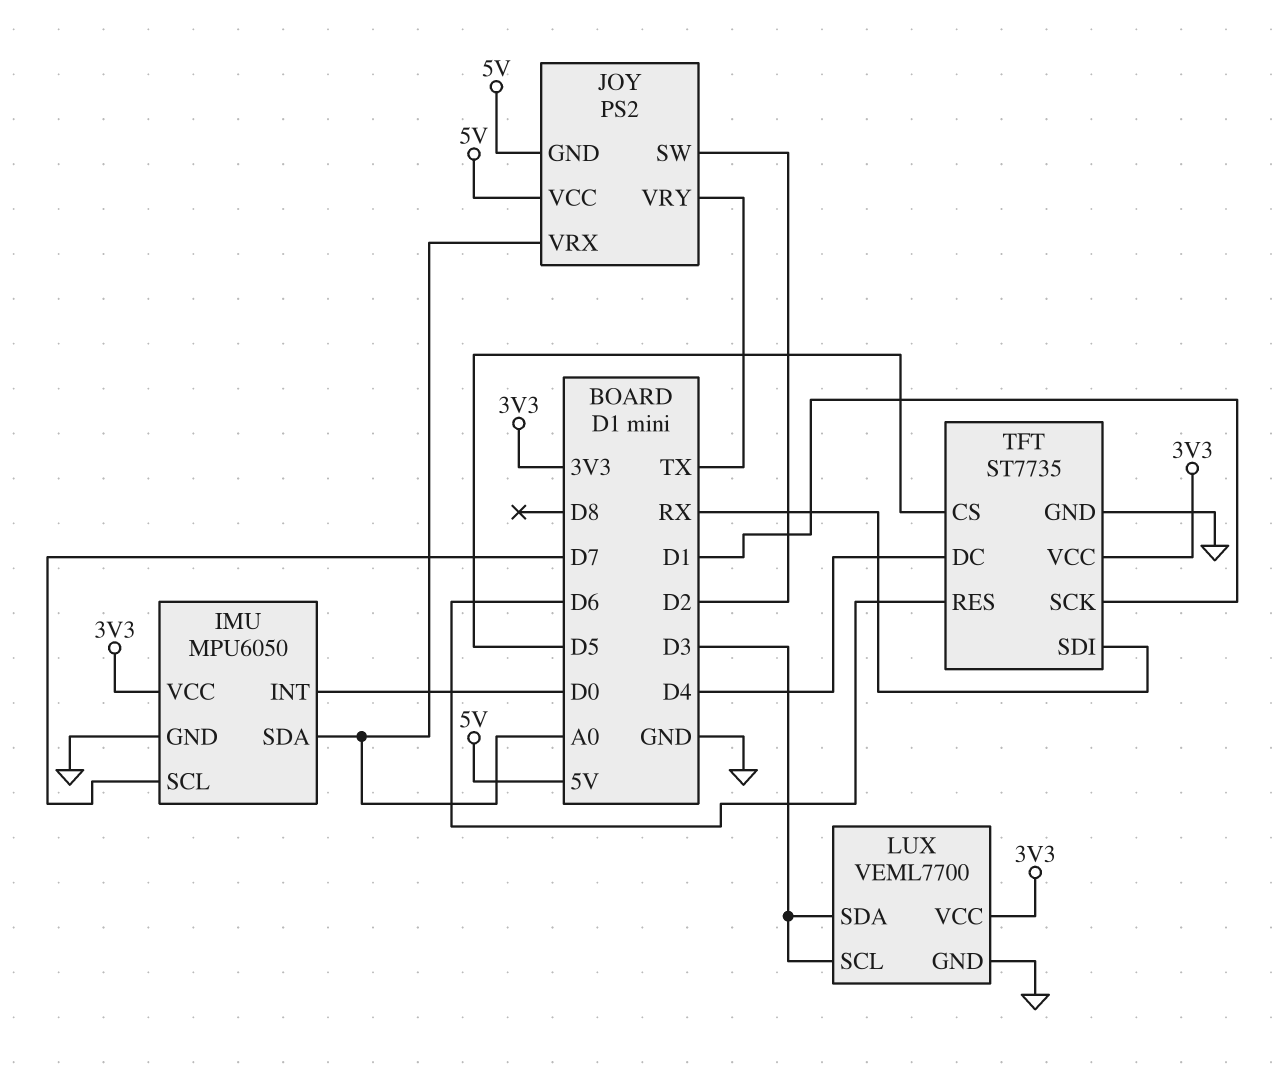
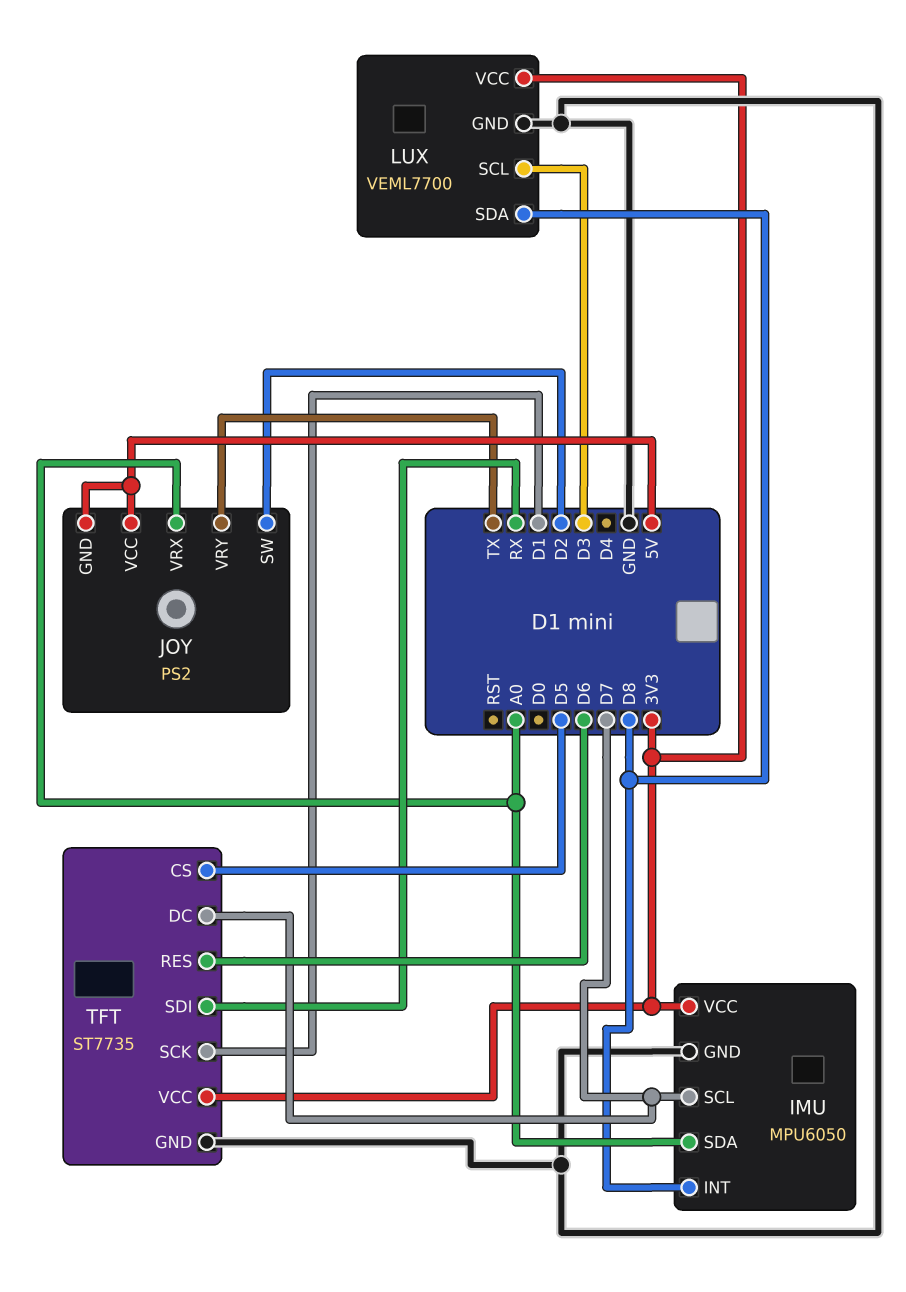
IMU pin INT: D0 -> D8
LUX pin SDA: D3 -> D8
TFT pin DC: D4 -> D7

